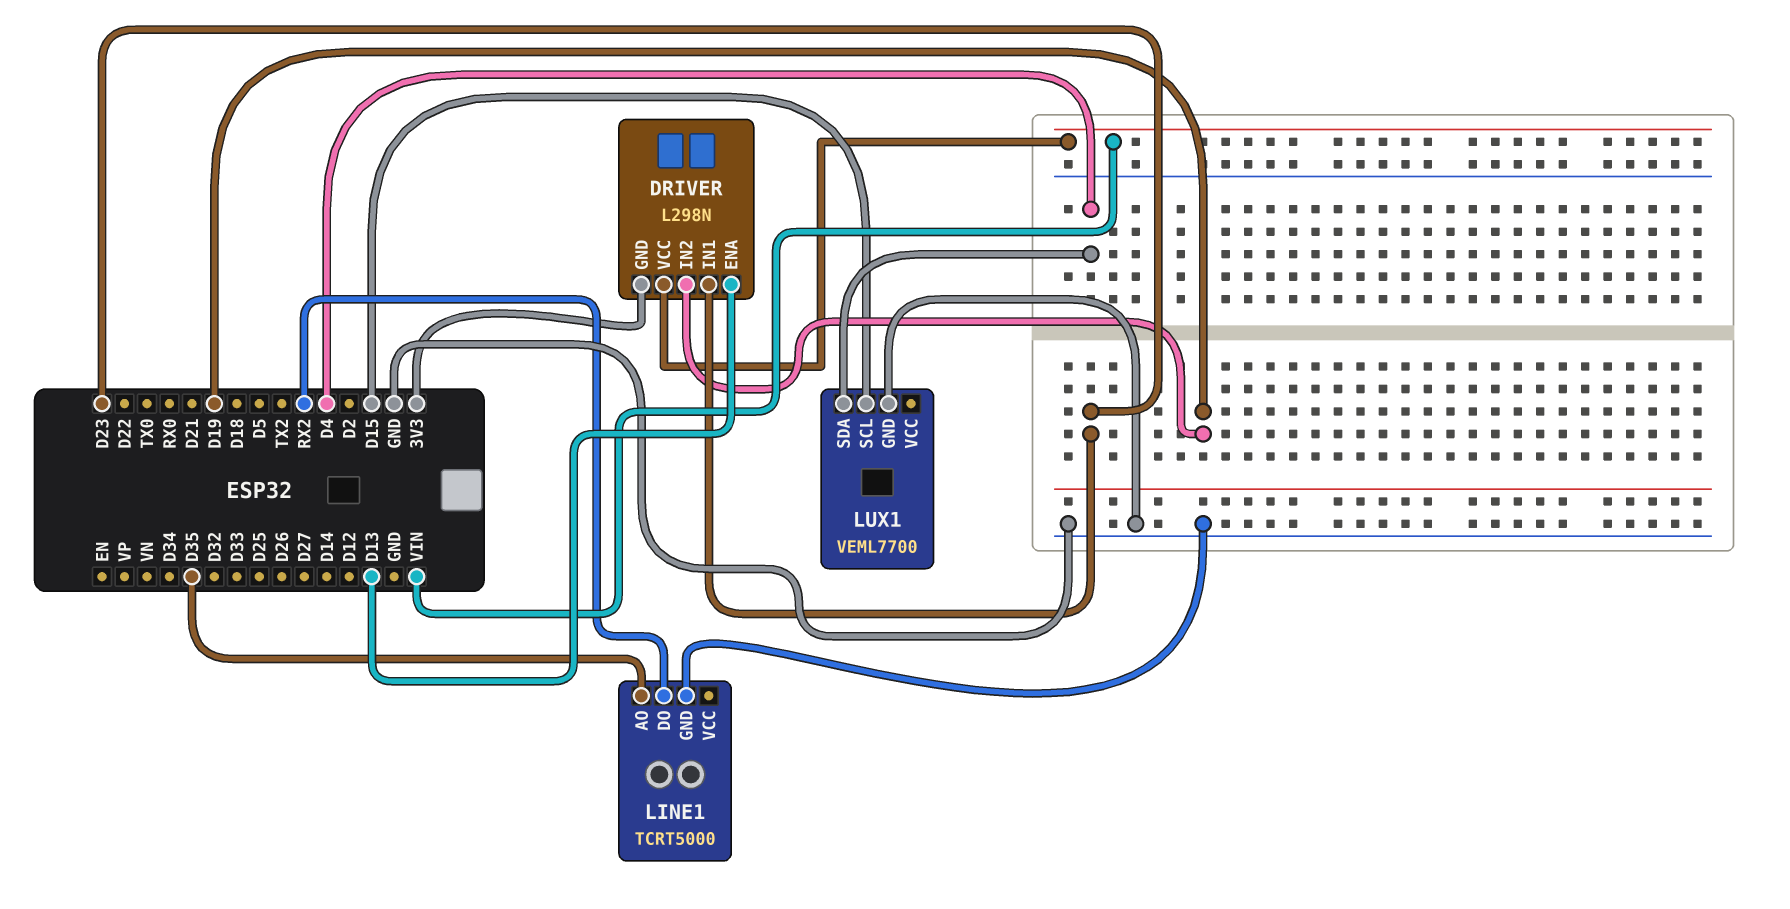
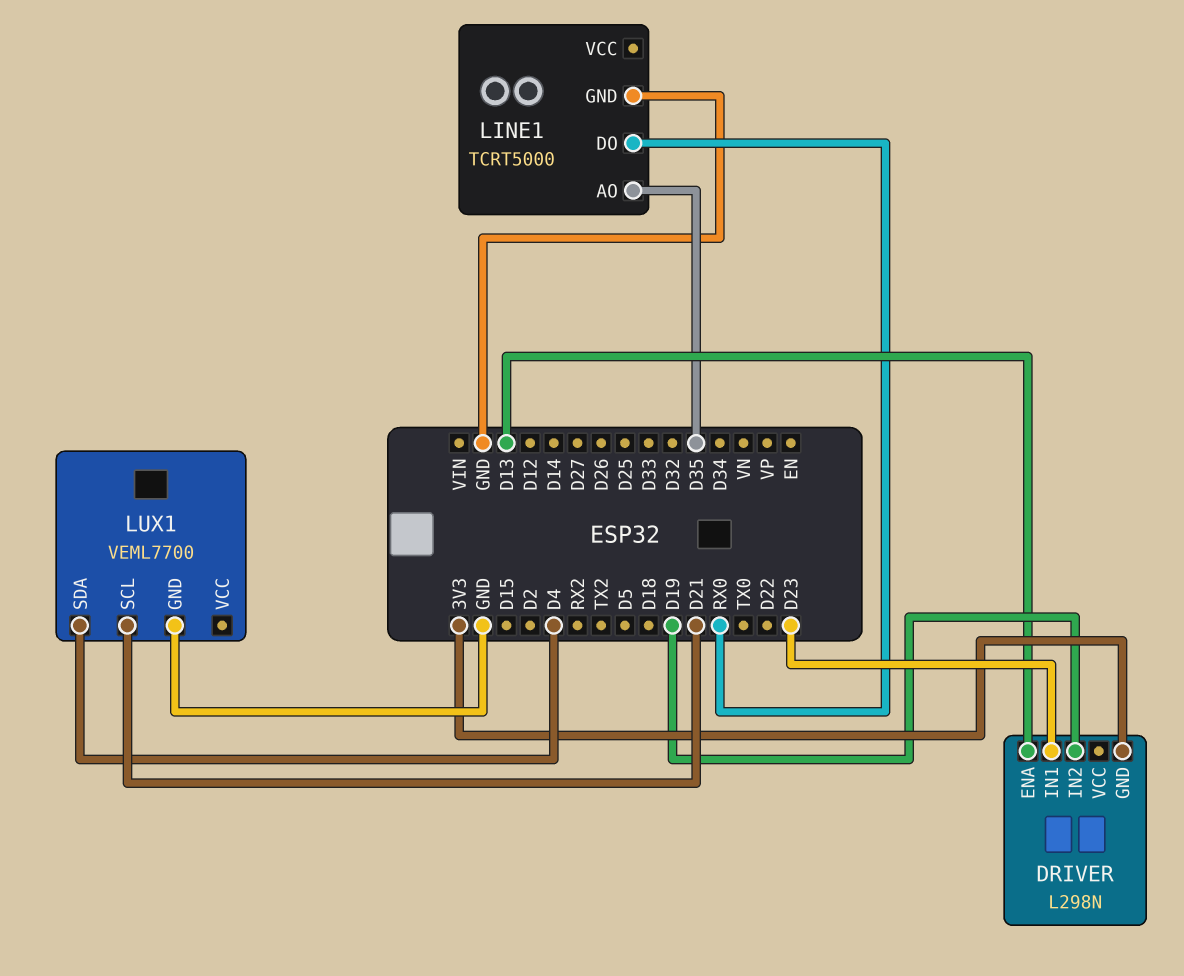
DRIVER pin VCC: VIN -> none
LINE1 pin DO: RX2 -> RX0
LUX1 pin SCL: D15 -> D21

